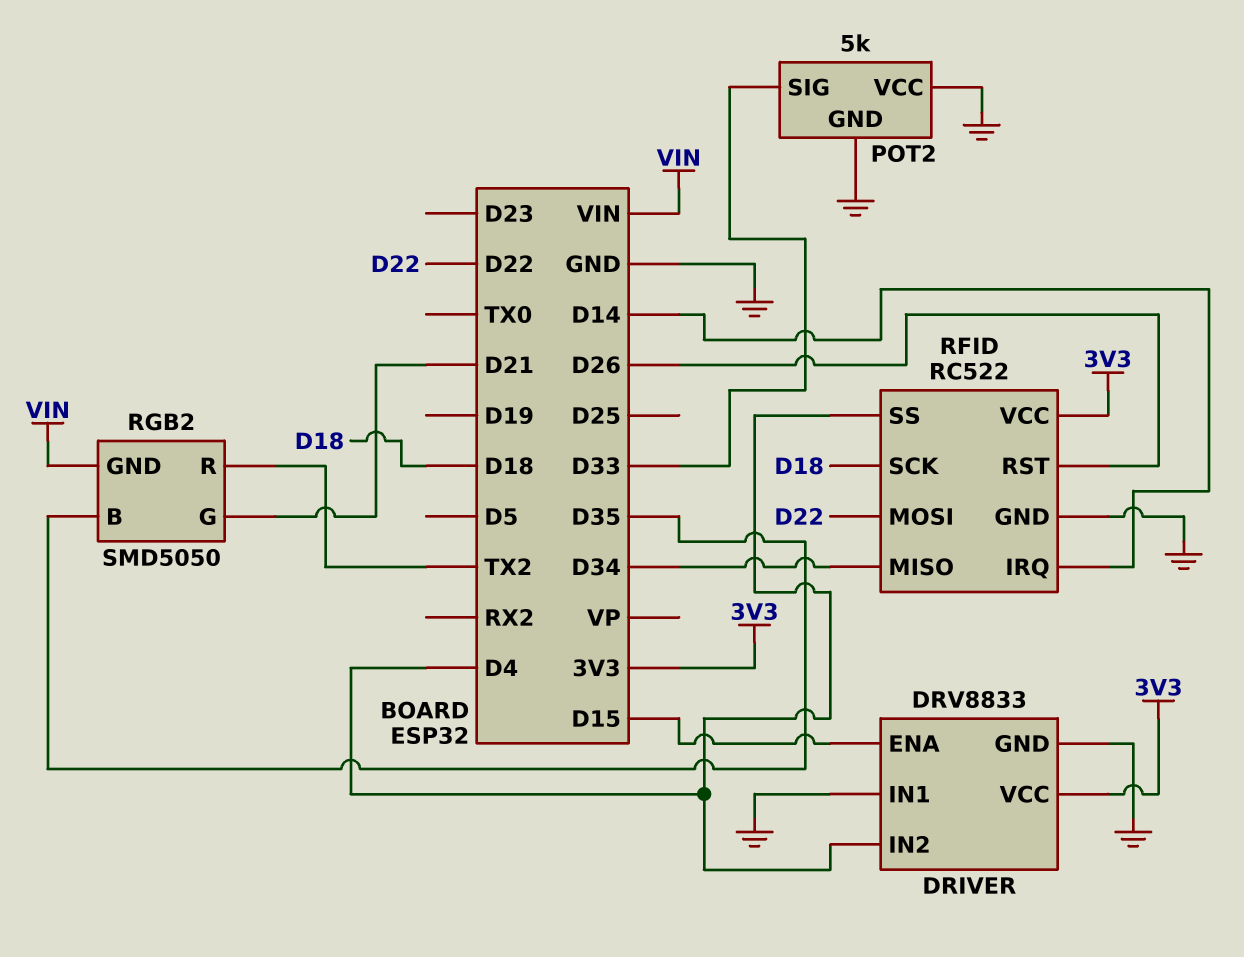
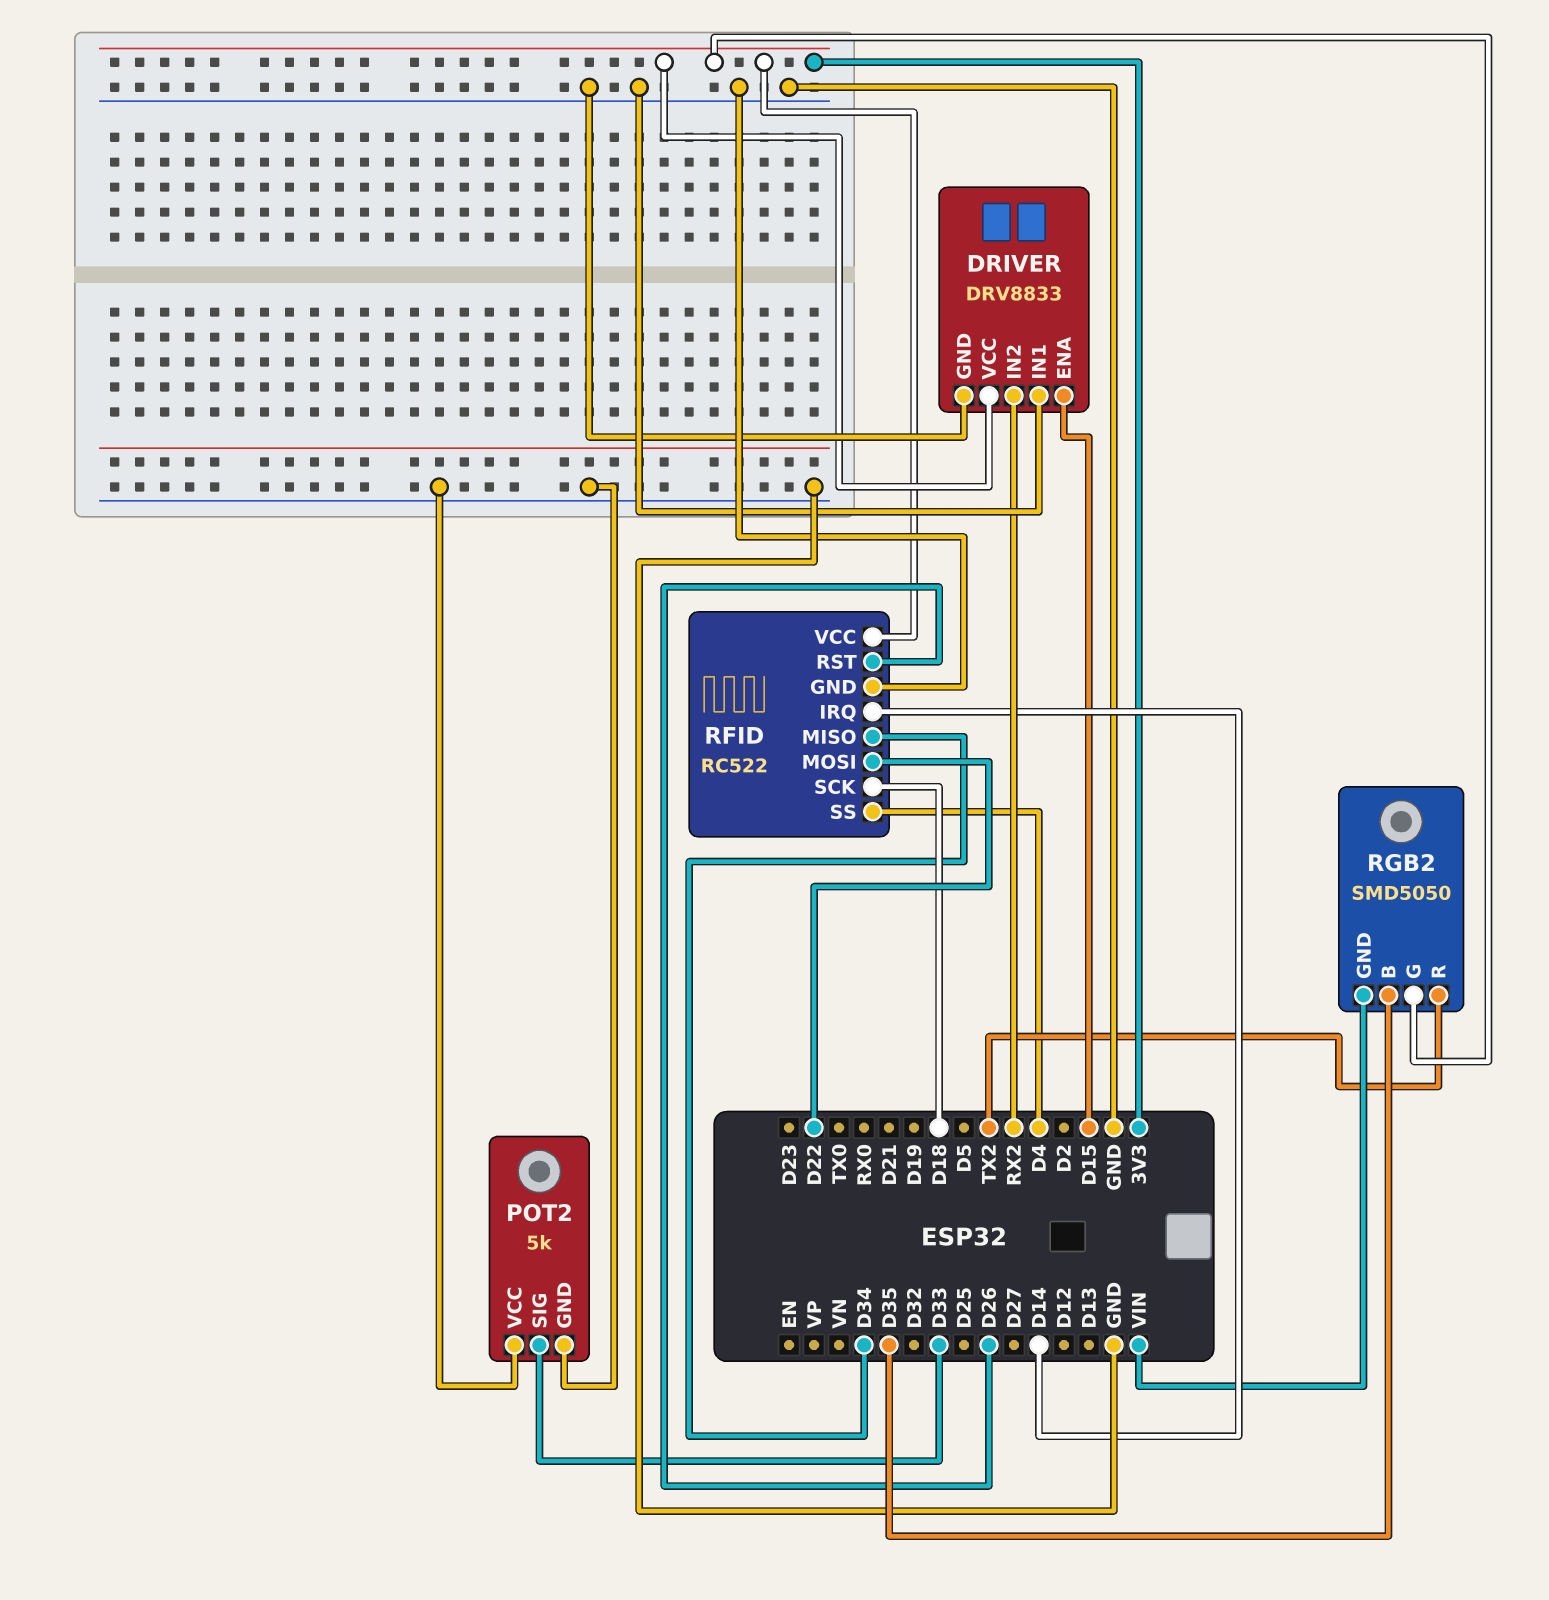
DRIVER pin IN2: D4 -> RX2
RGB2 pin G: D21 -> 3V3

